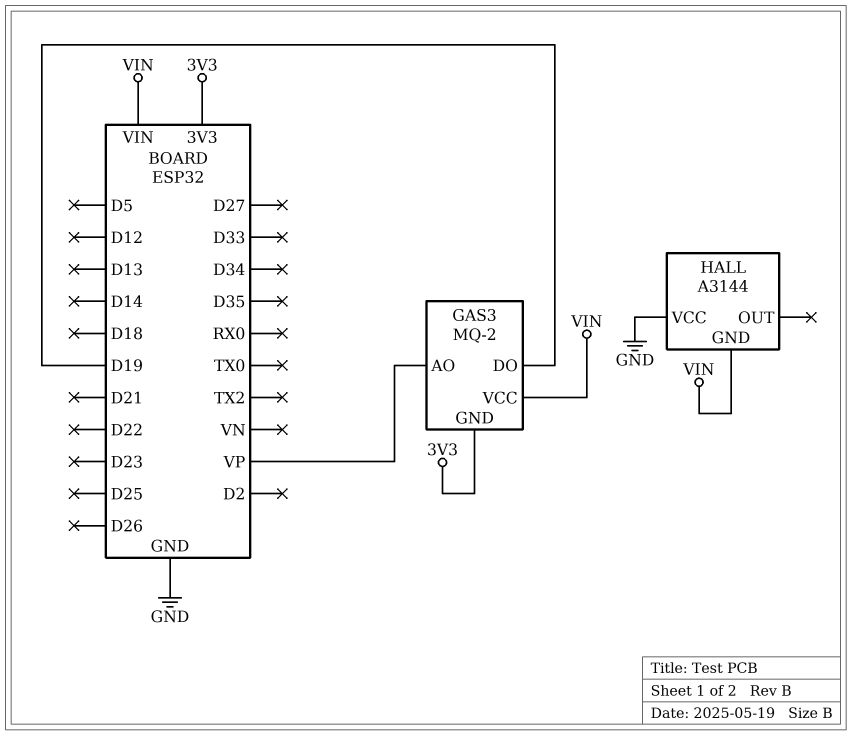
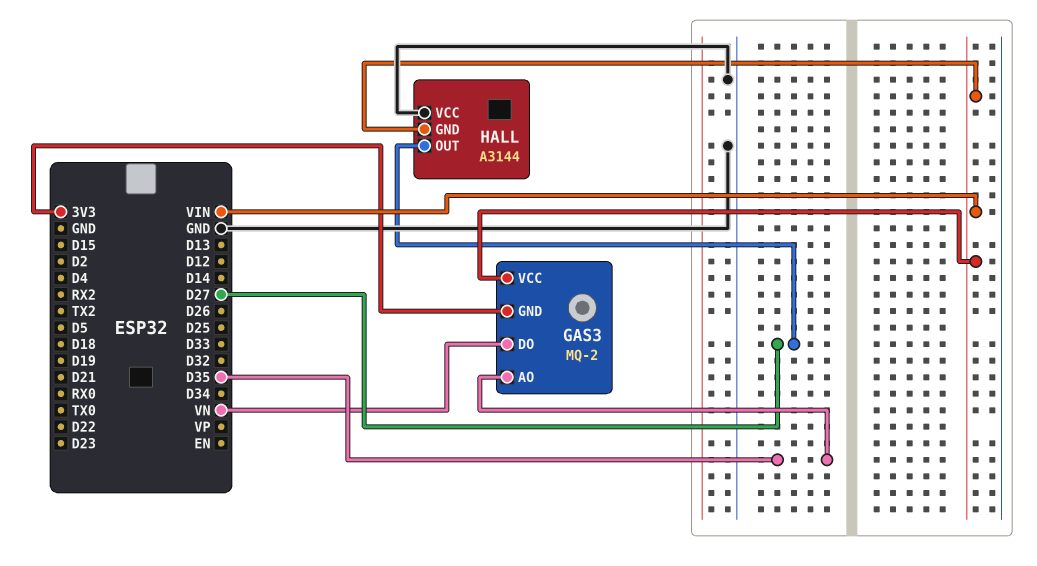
GAS3 pin AO: VP -> D35
GAS3 pin DO: D19 -> VN
HALL pin OUT: none -> D27

